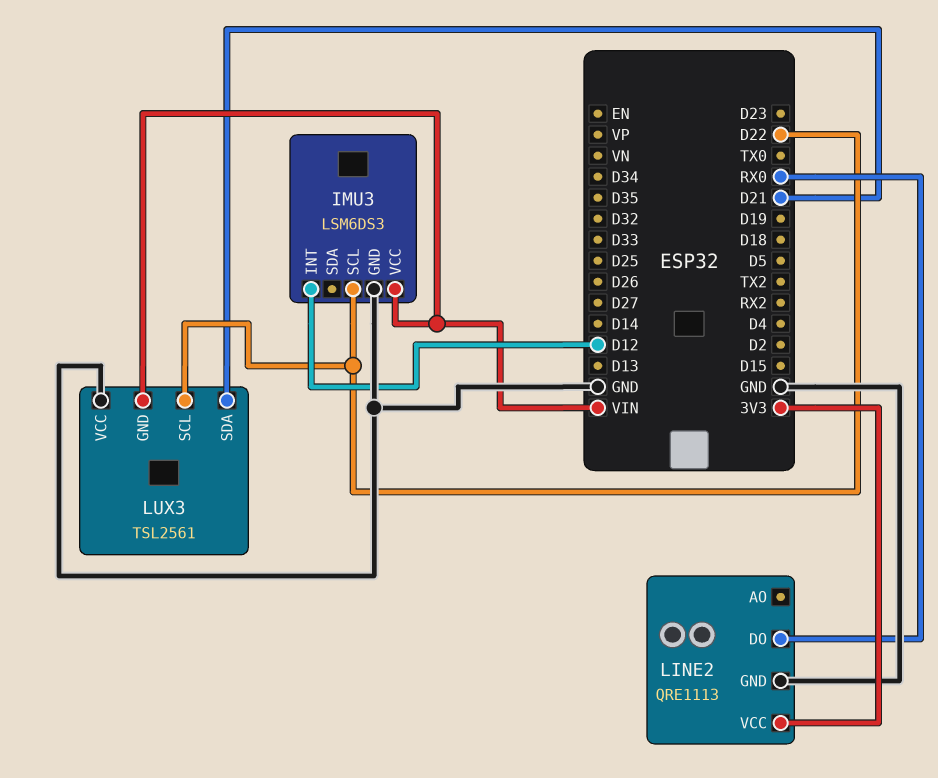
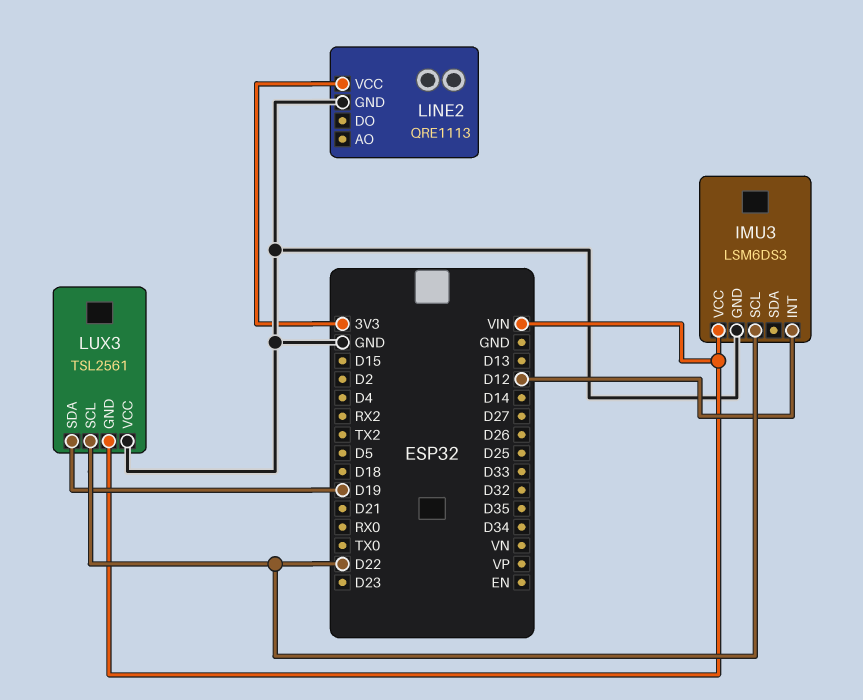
LINE2 pin DO: RX0 -> none
LUX3 pin SDA: D21 -> D19

